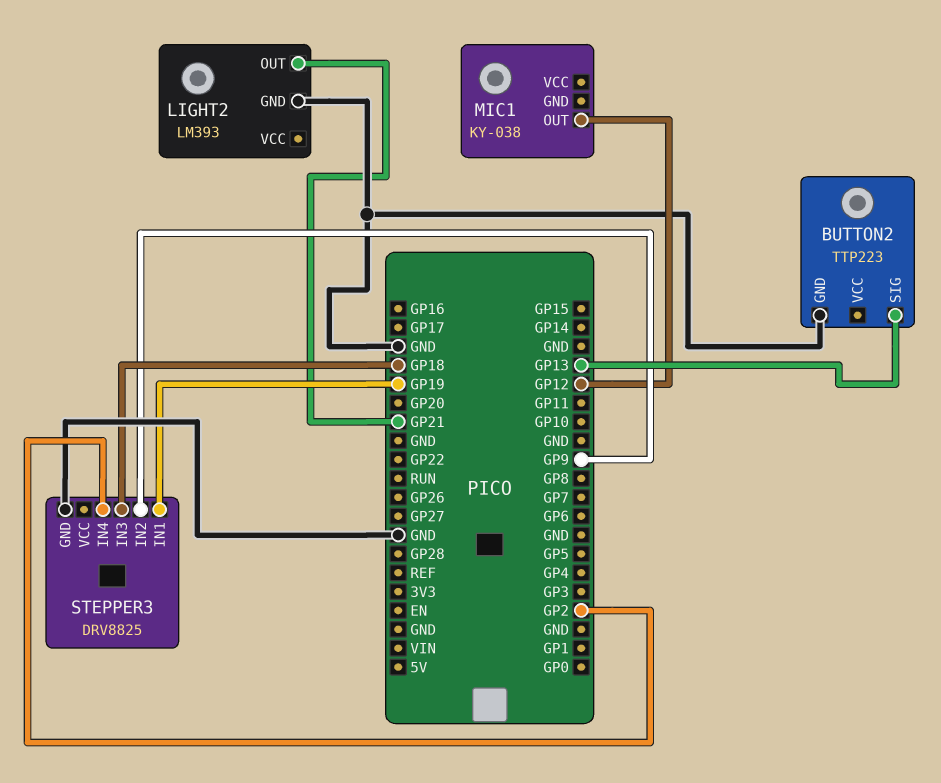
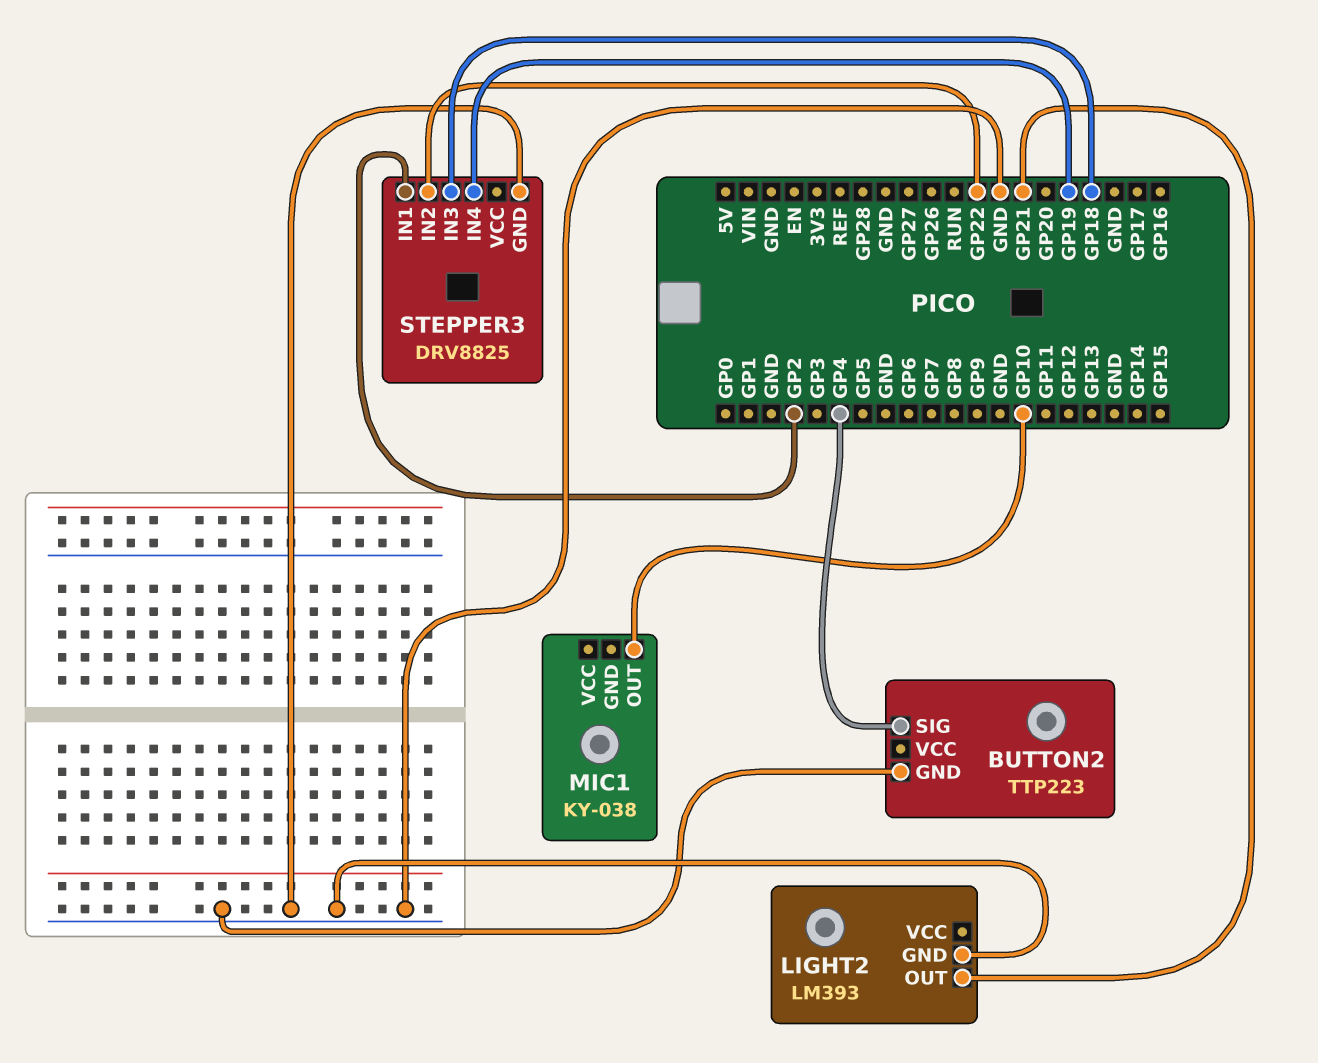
BUTTON2 pin SIG: GP13 -> GP4
MIC1 pin OUT: GP12 -> GP10
STEPPER3 pin IN1: GP19 -> GP2
STEPPER3 pin IN2: GP9 -> GP22
STEPPER3 pin IN4: GP2 -> GP19

